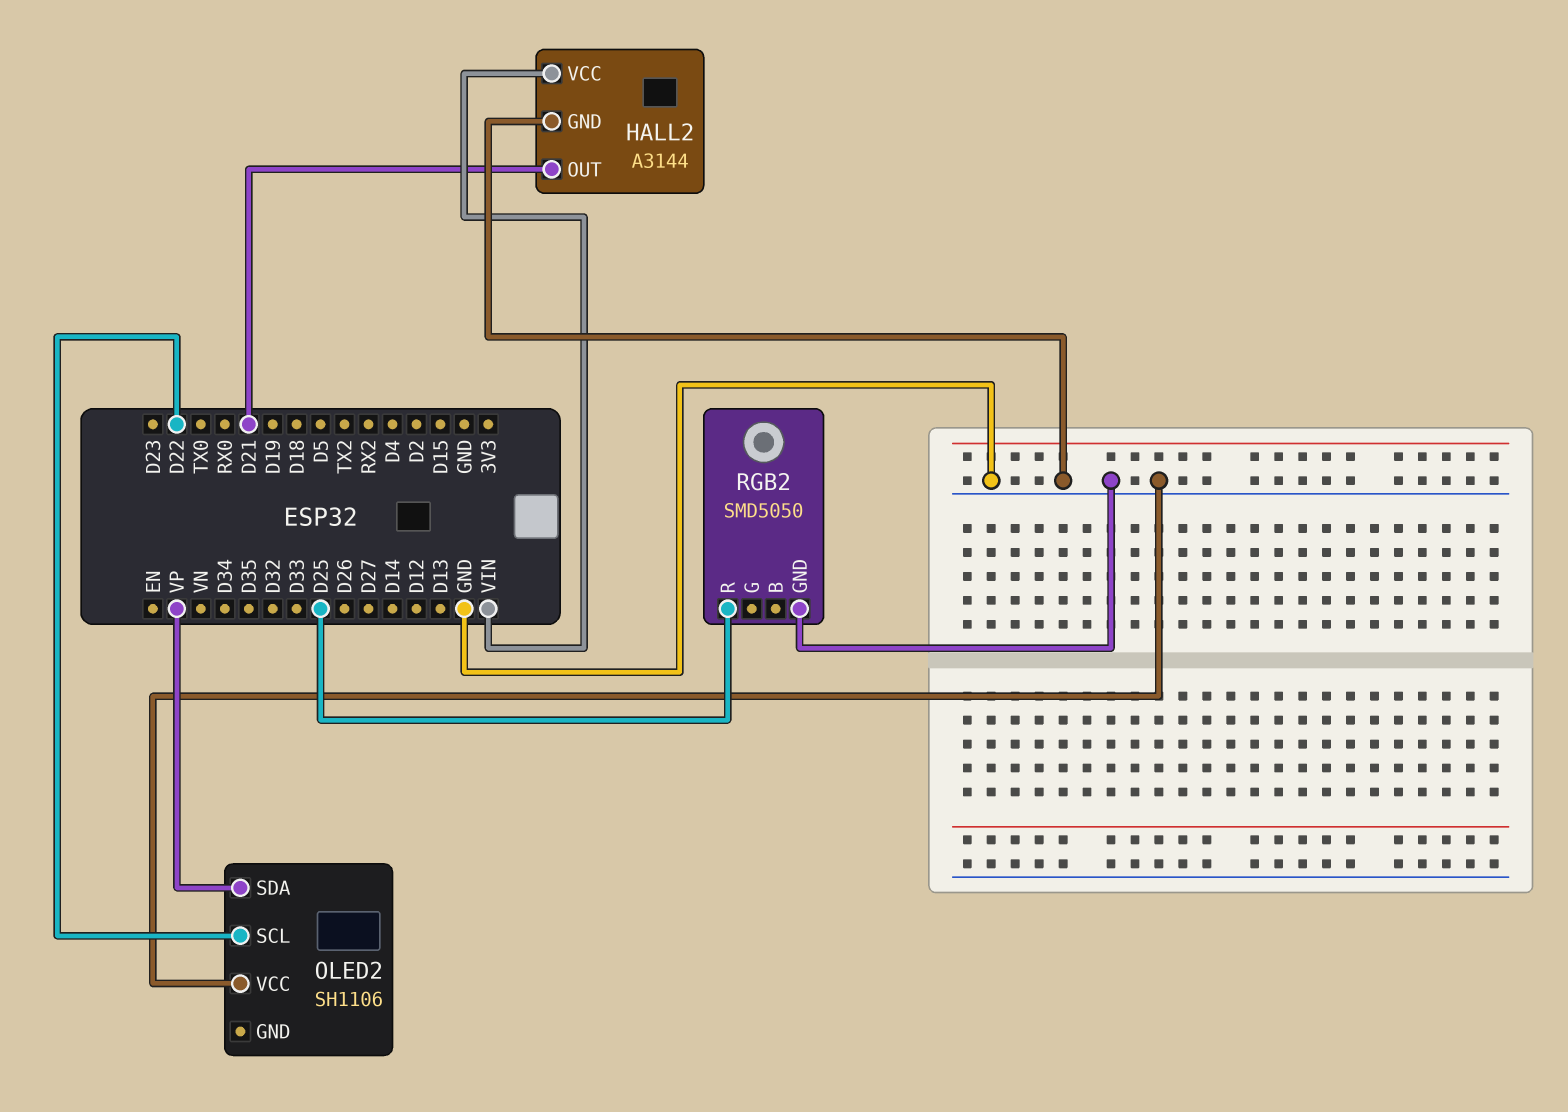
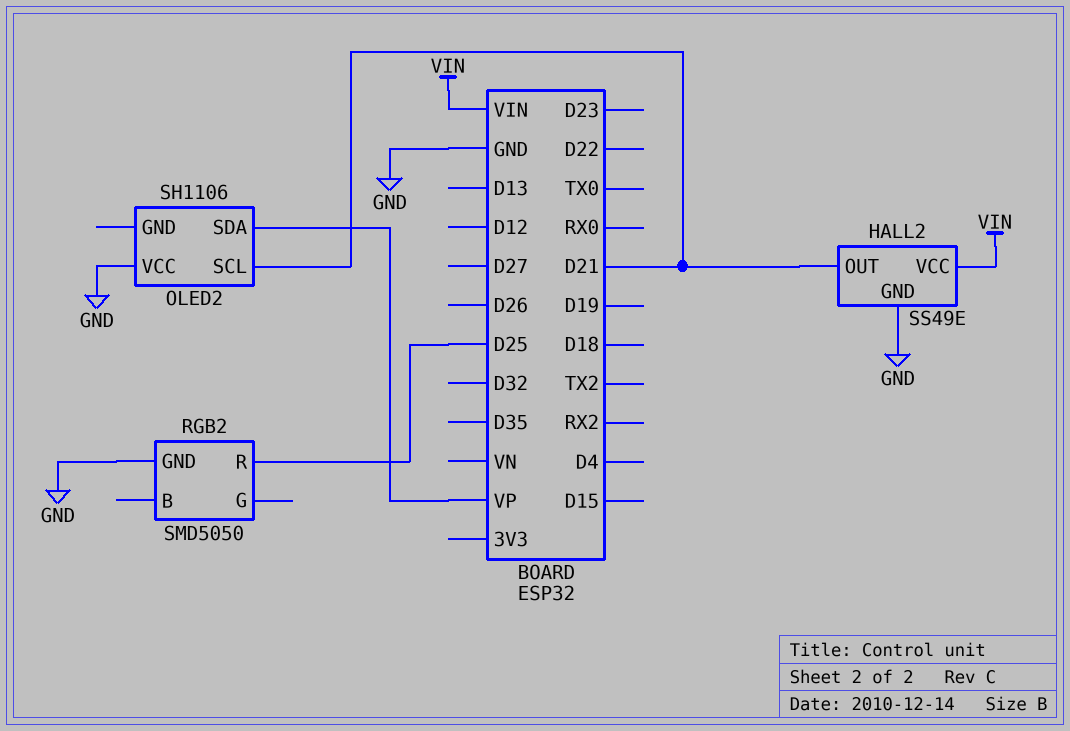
HALL2: A3144 -> SS49E
OLED2 pin SCL: D22 -> D21

